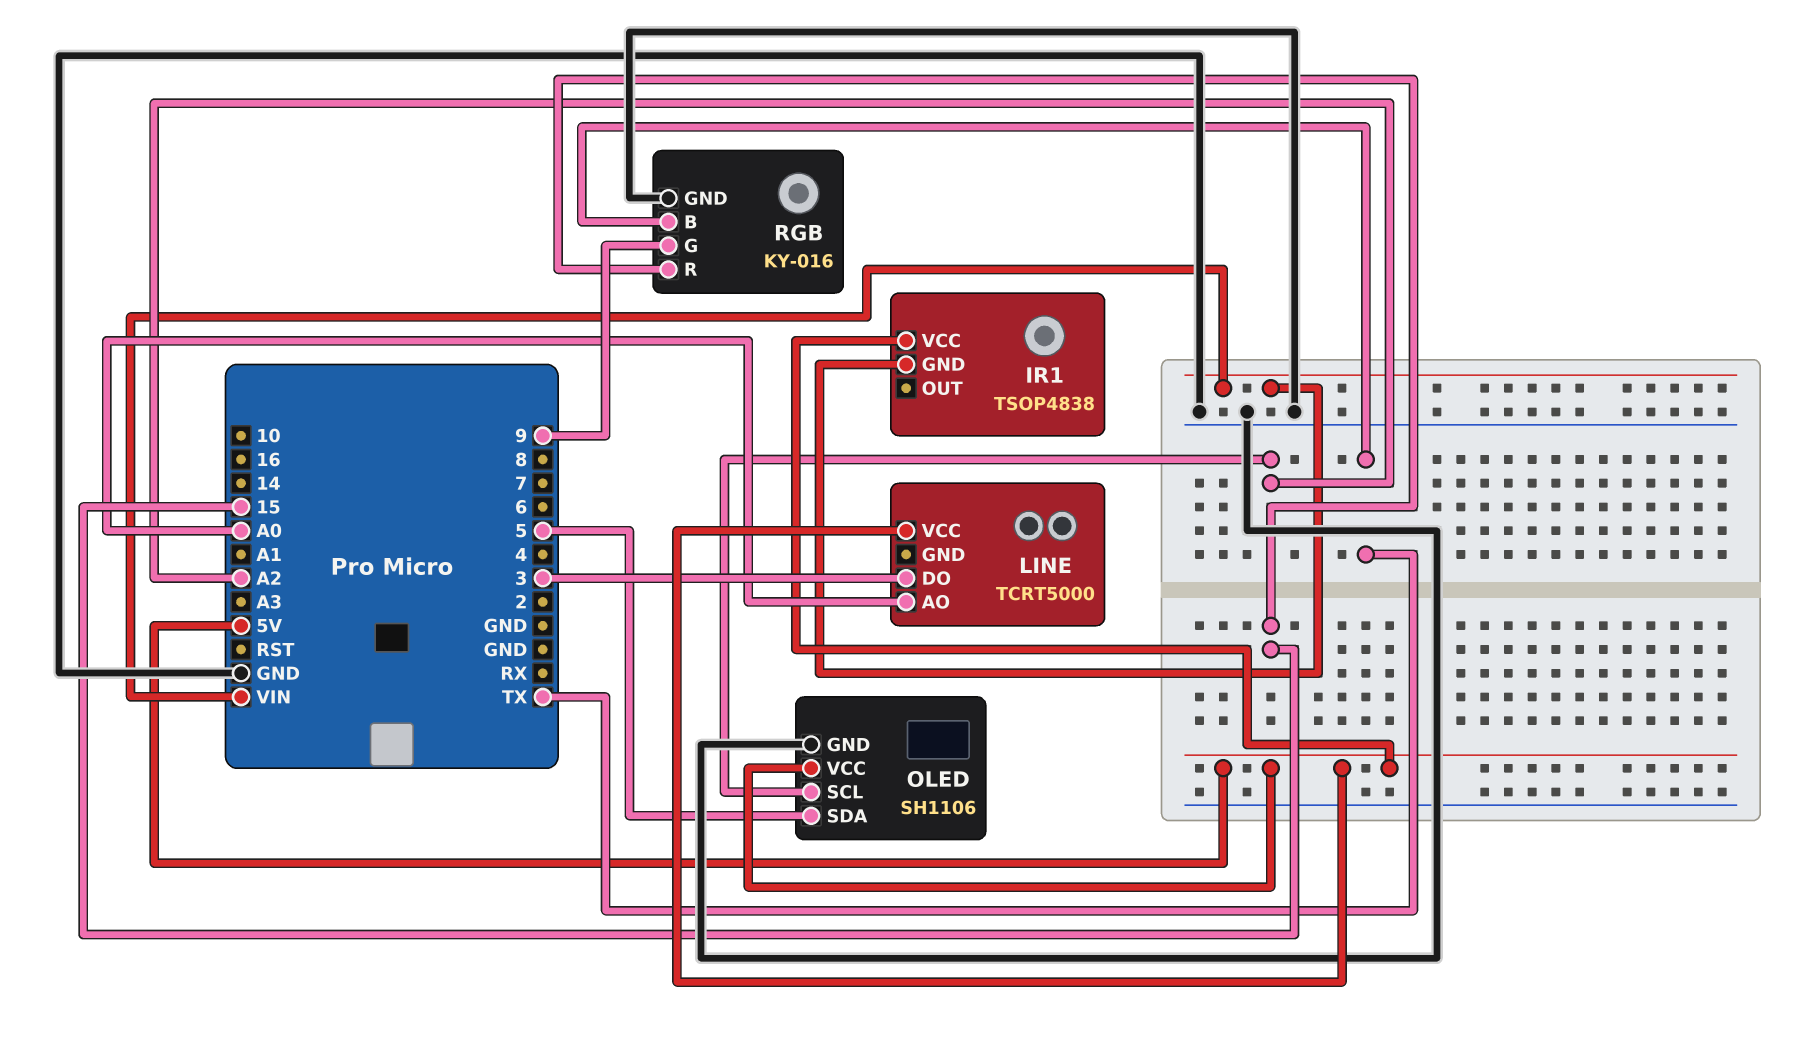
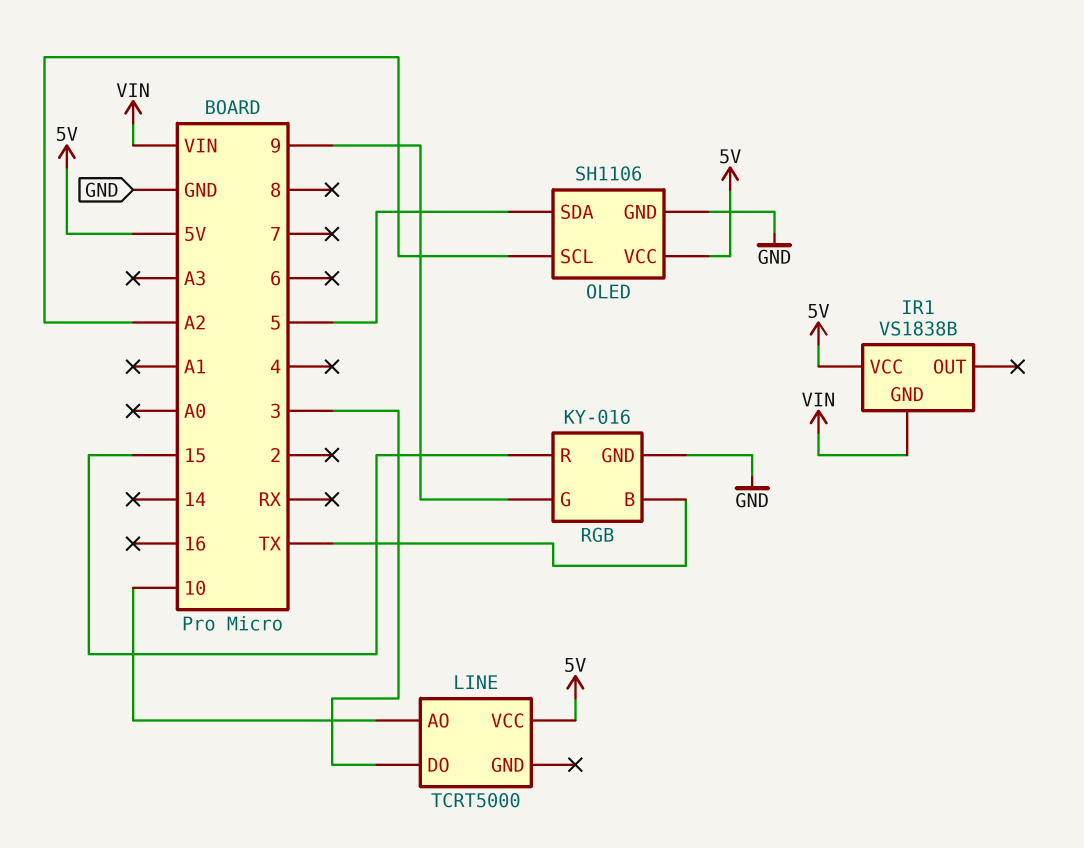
IR1: TSOP4838 -> VS1838B
LINE pin AO: A0 -> 10

